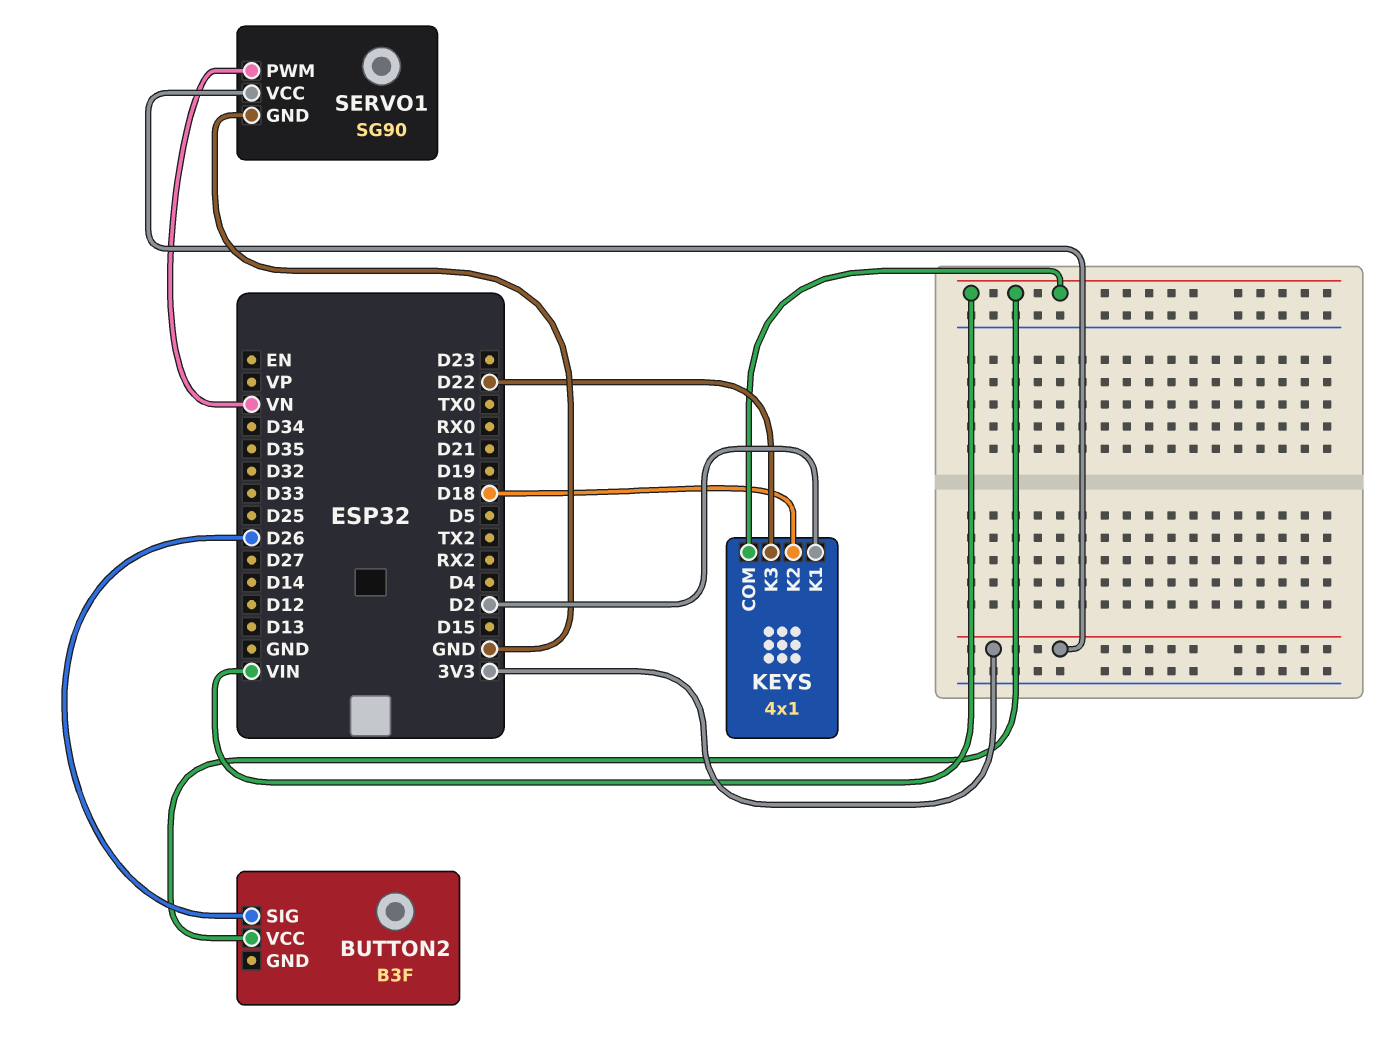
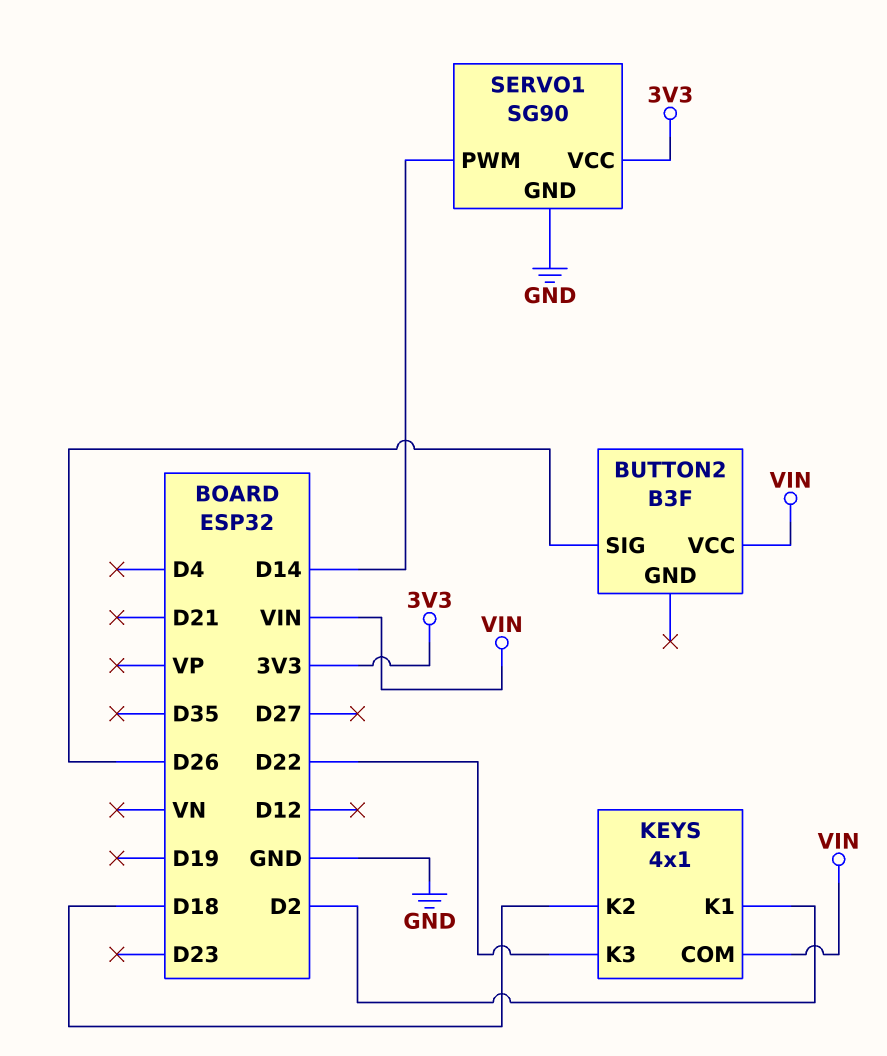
SERVO1 pin PWM: VN -> D14

